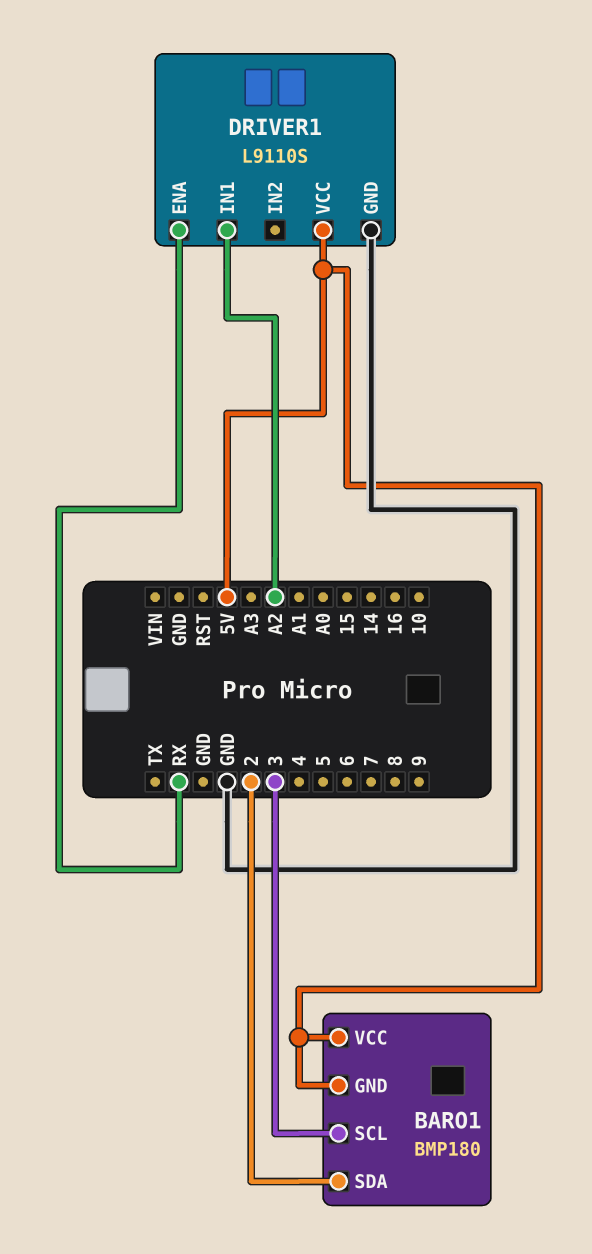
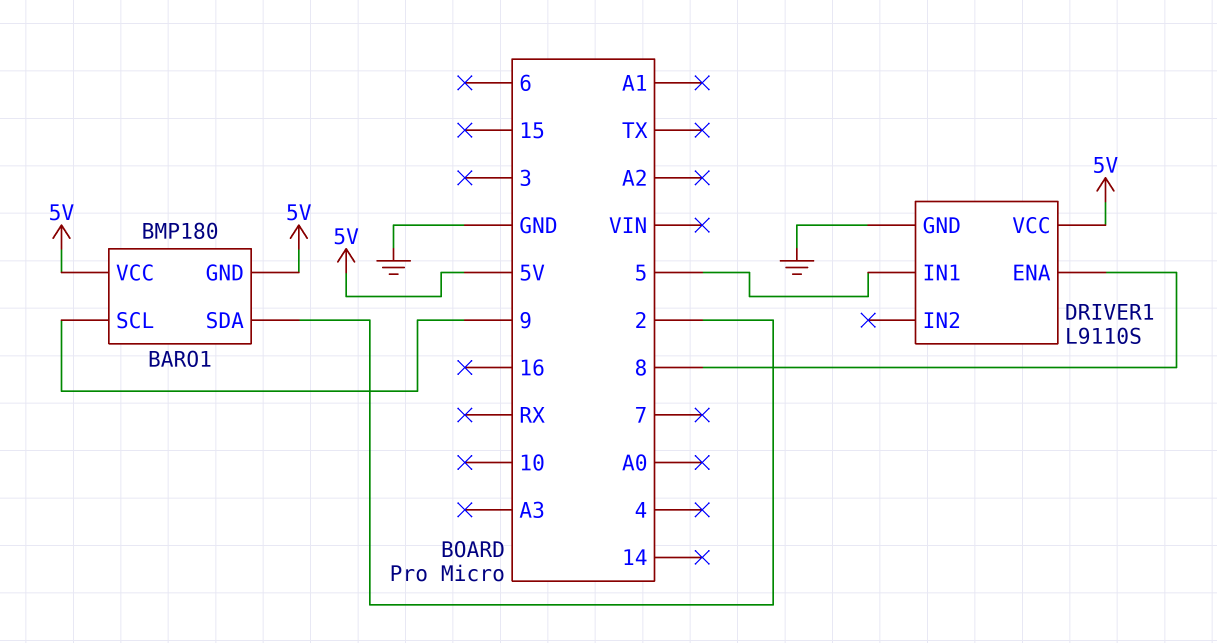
BARO1 pin SCL: 3 -> 9
DRIVER1 pin ENA: RX -> 8
DRIVER1 pin IN1: A2 -> 5

